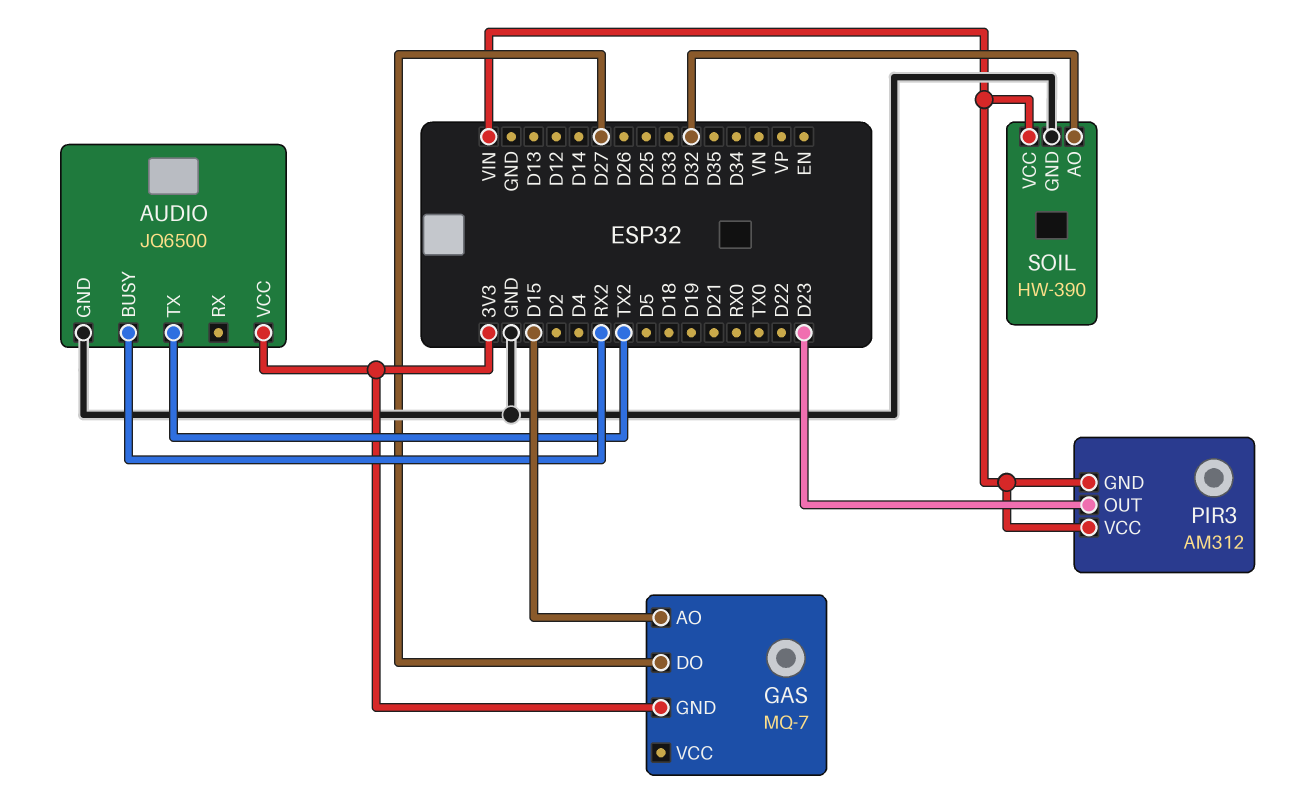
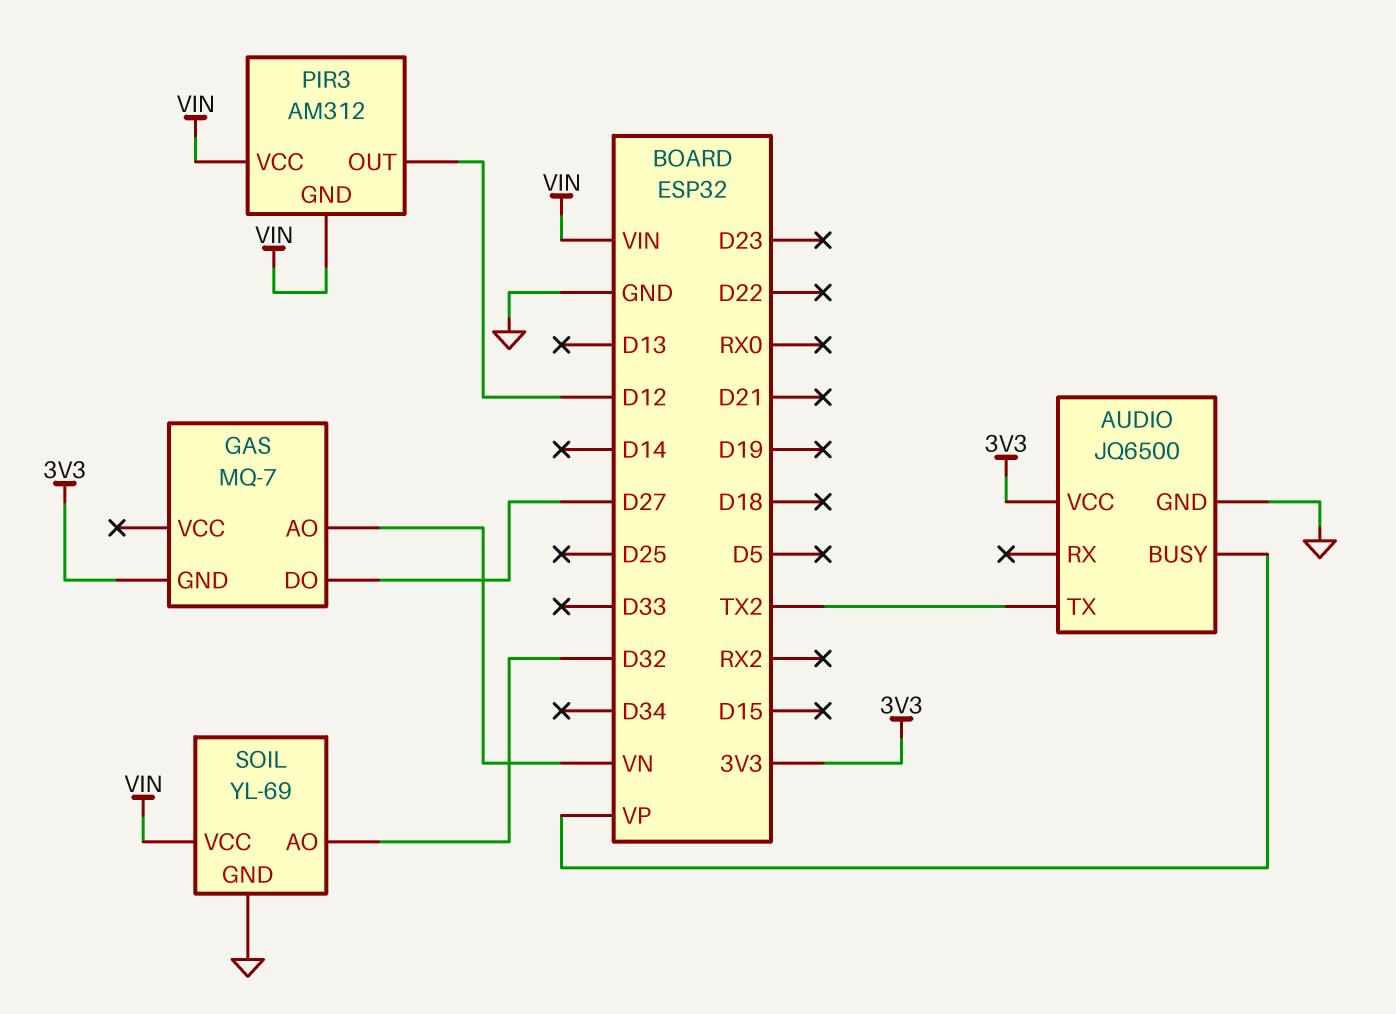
AUDIO pin BUSY: RX2 -> VP
GAS pin AO: D15 -> VN
PIR3 pin OUT: D23 -> D12
SOIL: HW-390 -> YL-69

